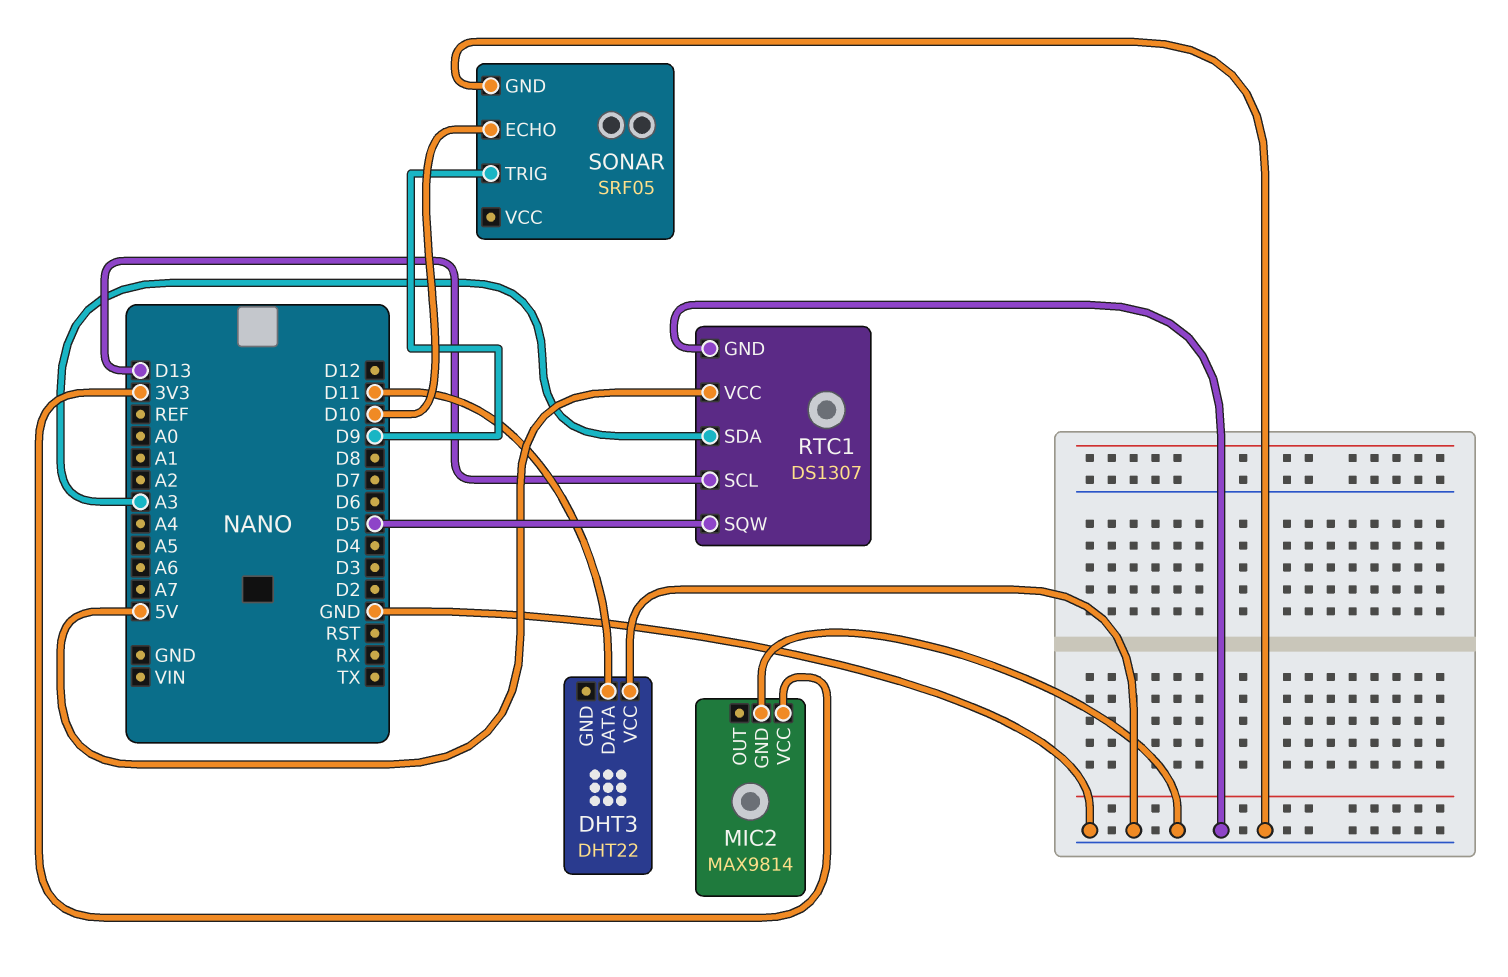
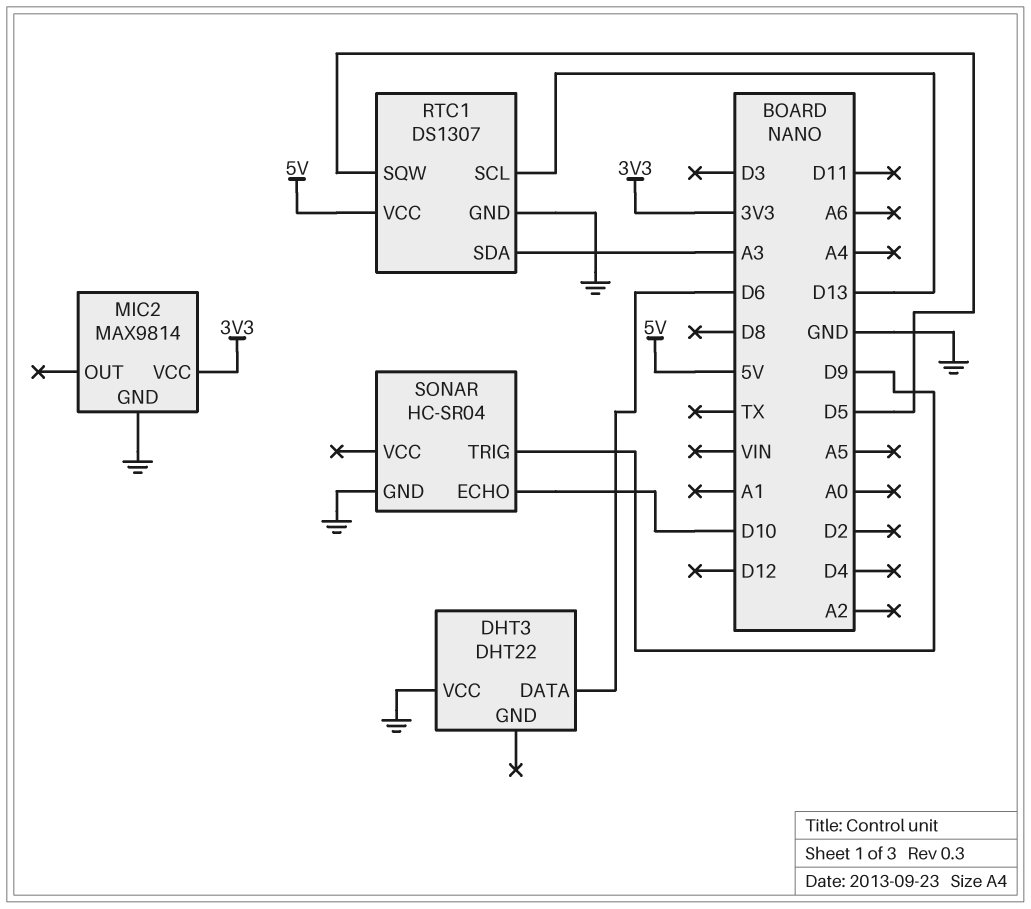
DHT3 pin DATA: D11 -> D6
SONAR: SRF05 -> HC-SR04

